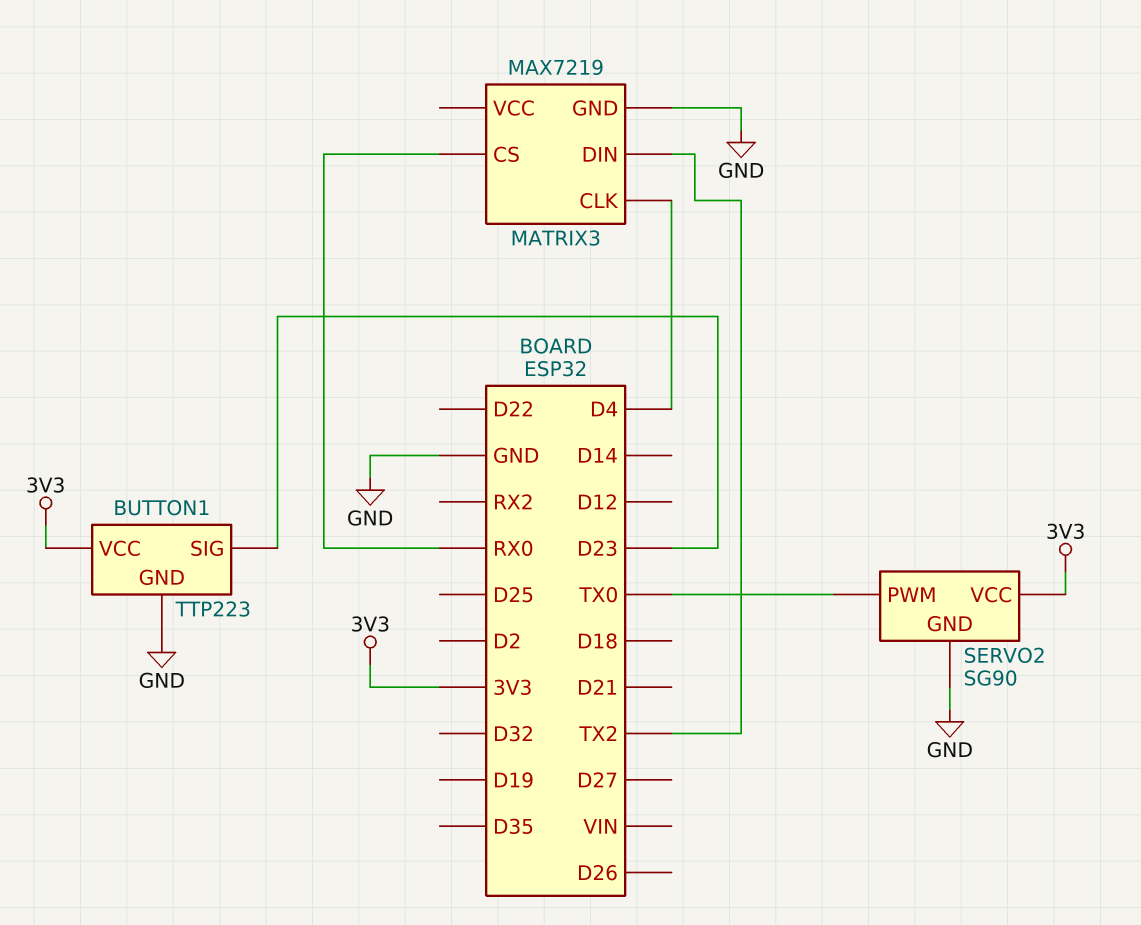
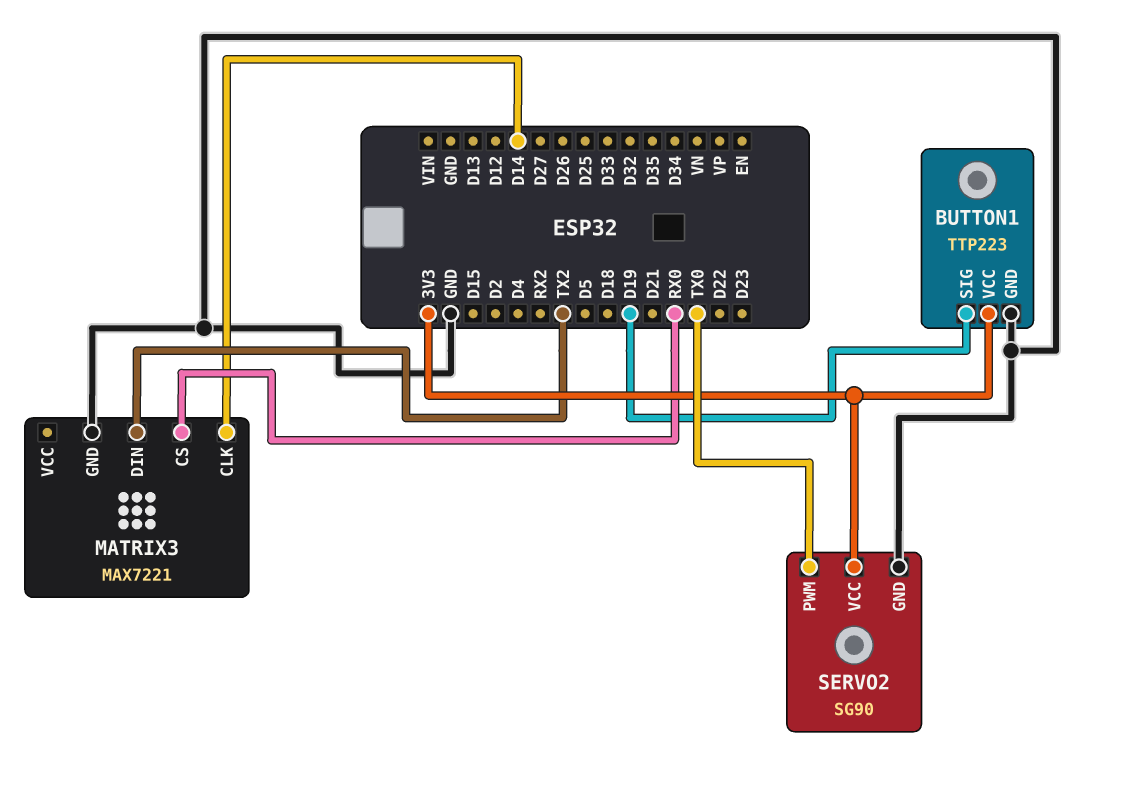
BUTTON1 pin SIG: D23 -> D19
MATRIX3: MAX7219 -> MAX7221
MATRIX3 pin CLK: D4 -> D14

